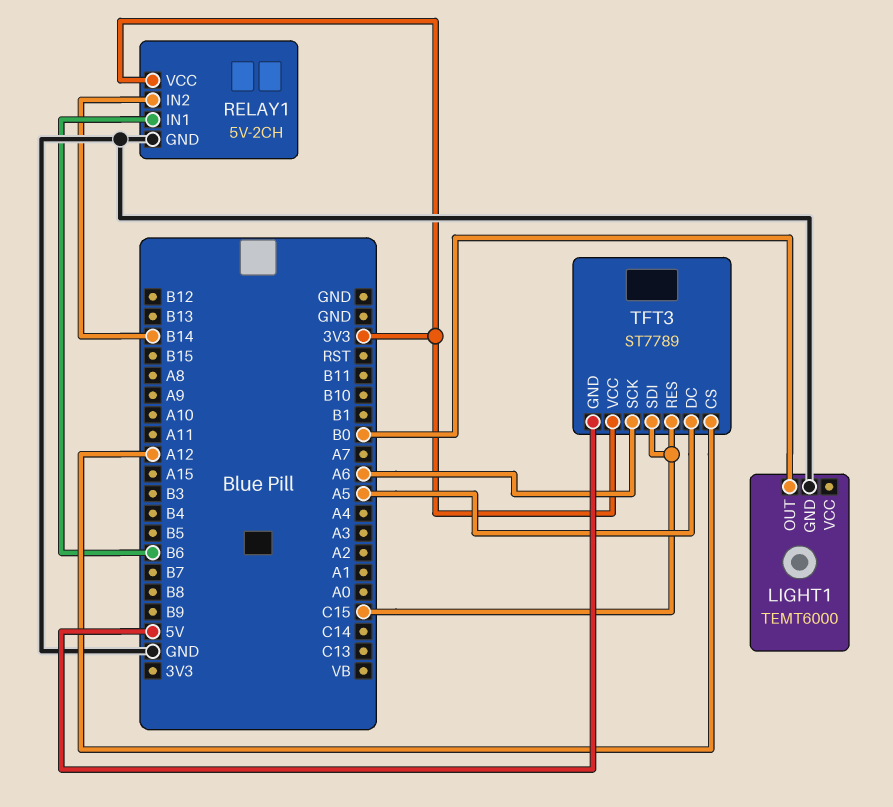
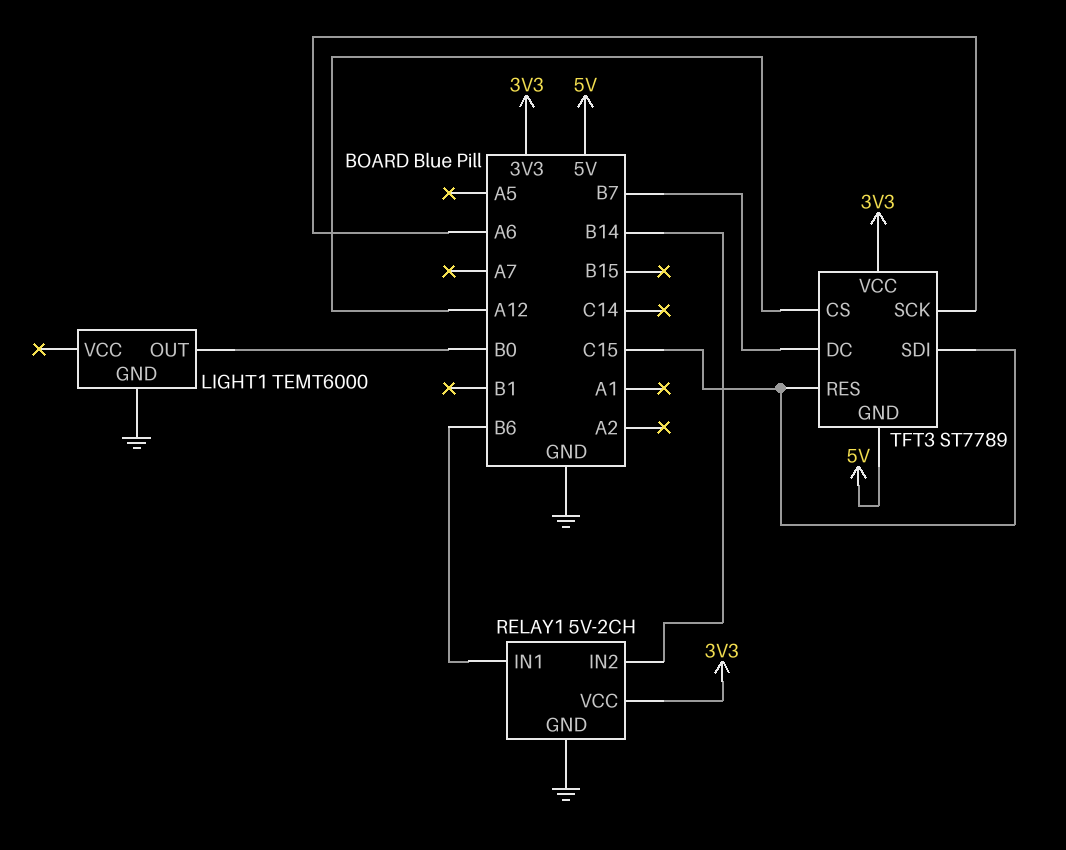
TFT3 pin DC: A5 -> B7

